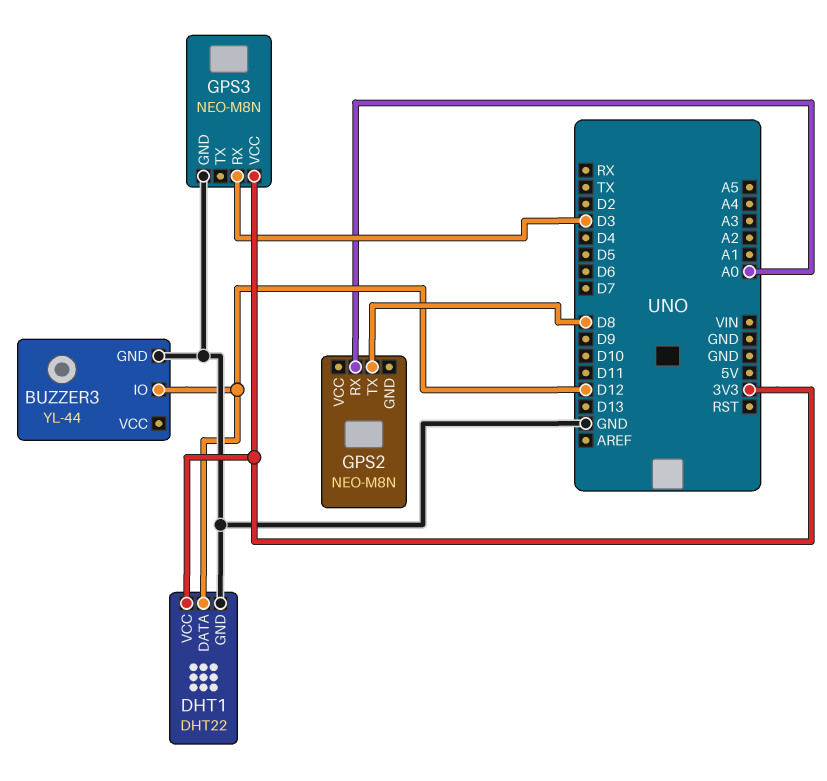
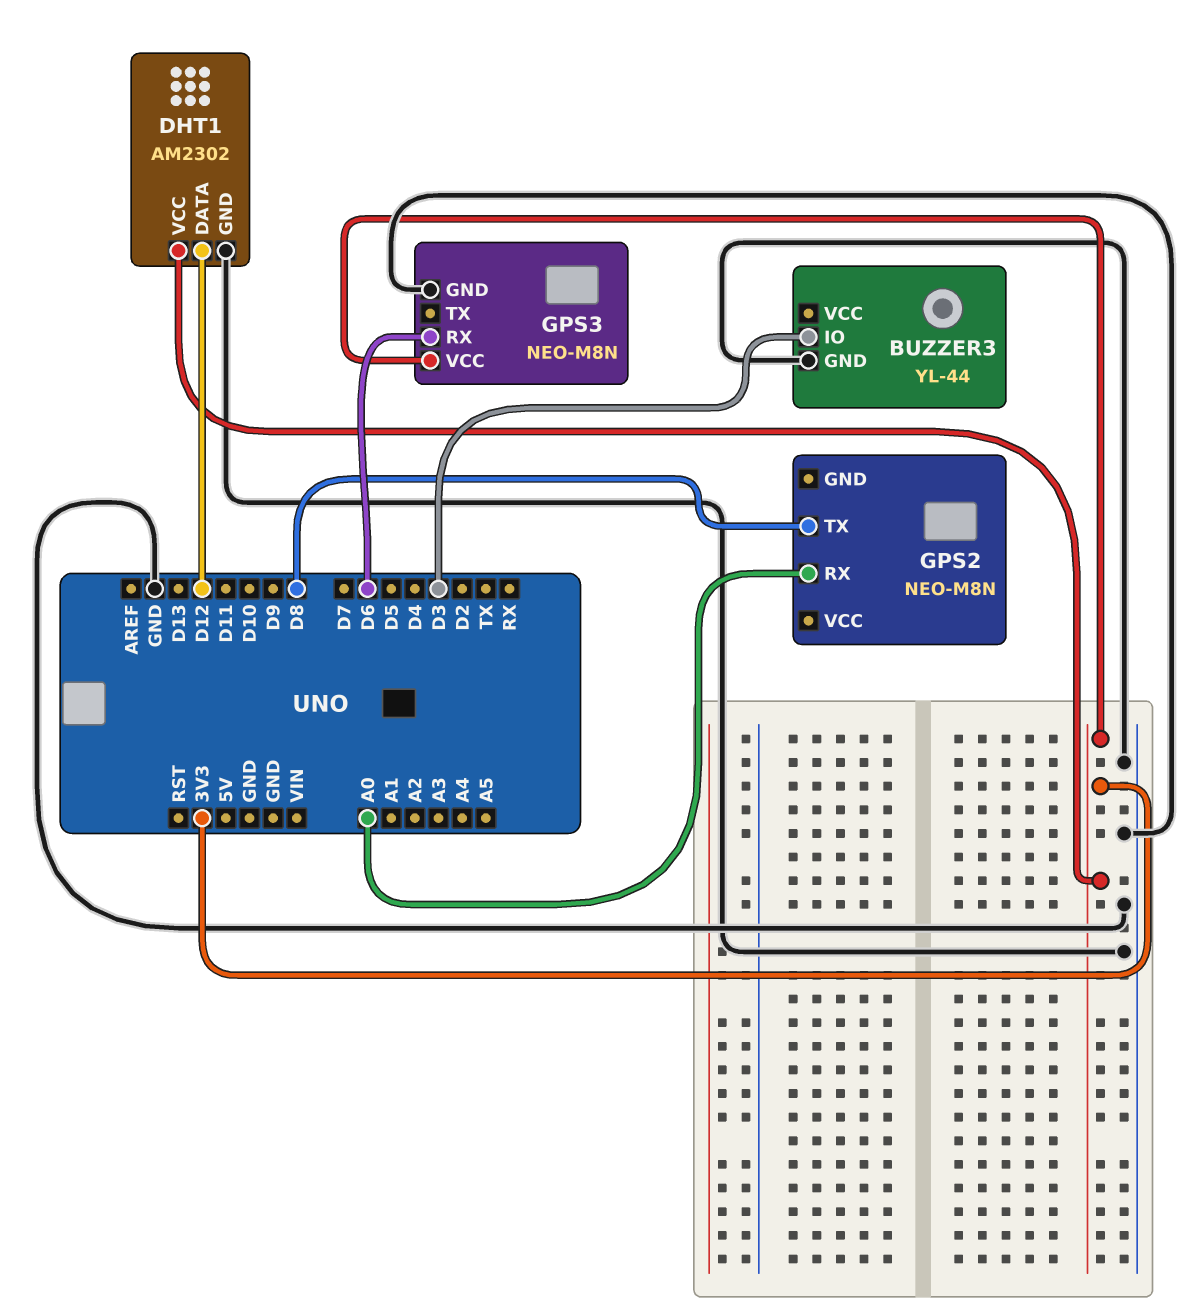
BUZZER3 pin IO: D12 -> D3
DHT1: DHT22 -> AM2302
GPS3 pin RX: D3 -> D6

